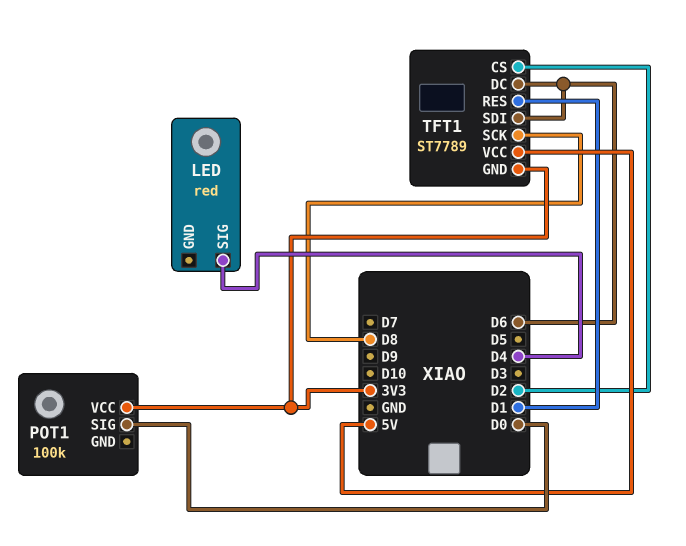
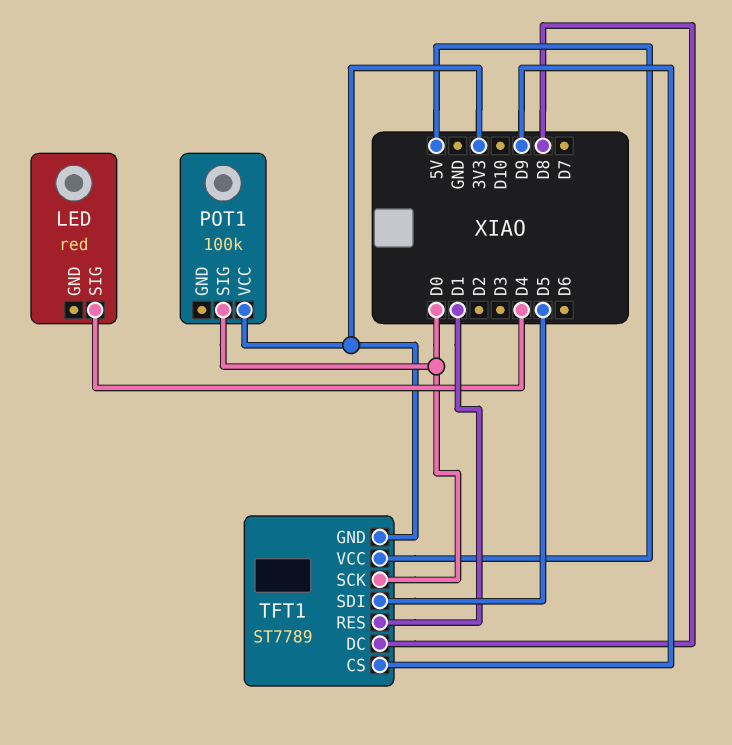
TFT1 pin CS: D2 -> D9
TFT1 pin DC: D6 -> D8
TFT1 pin SCK: D8 -> D0
TFT1 pin SDI: D6 -> D5

